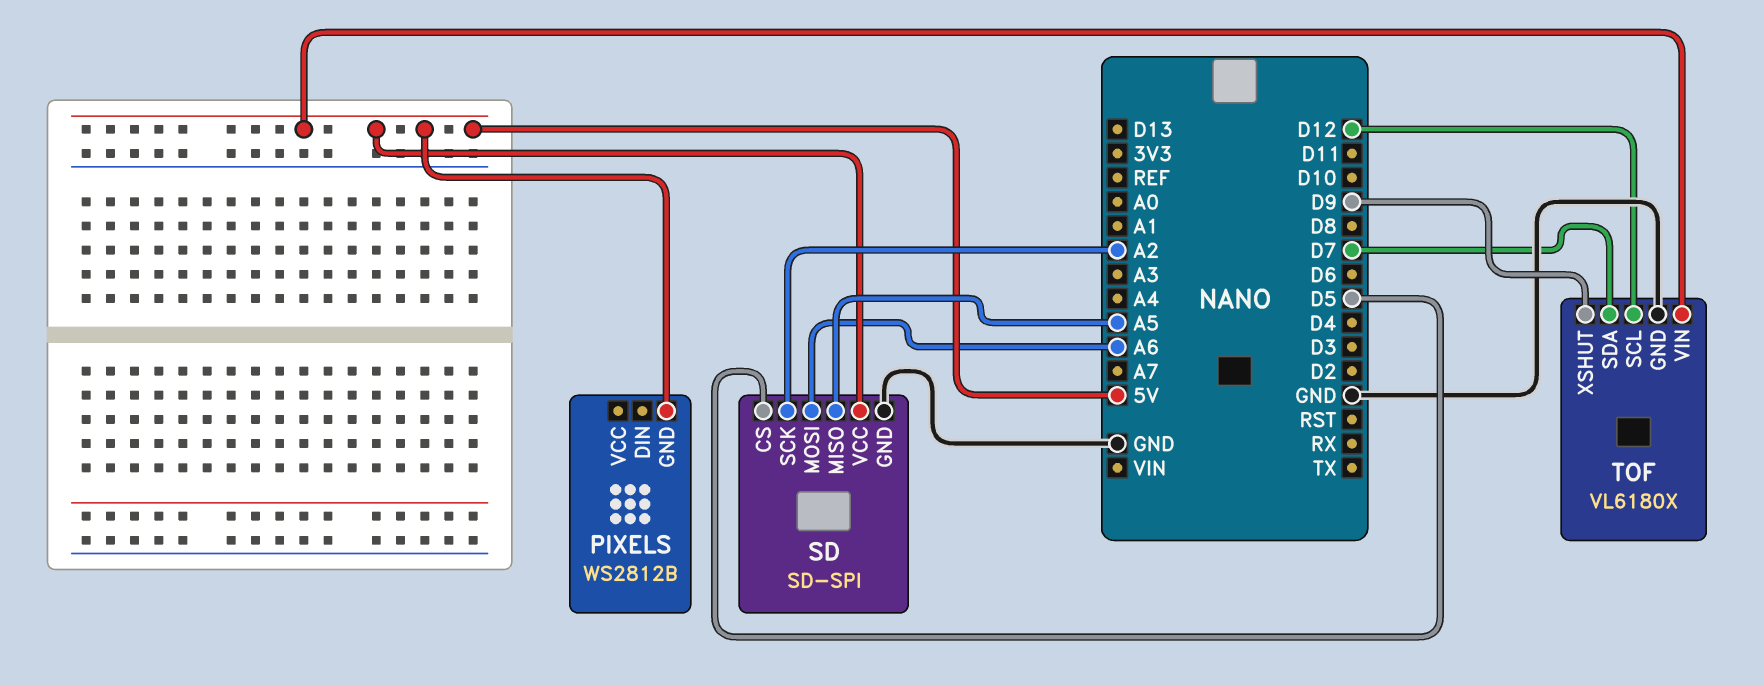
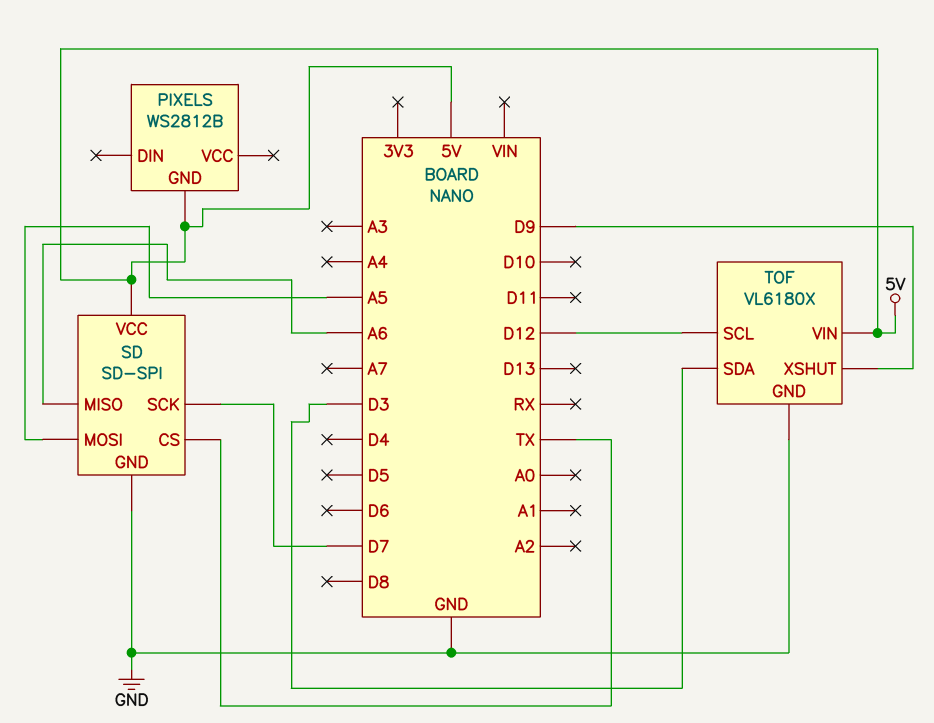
SD pin CS: D5 -> TX
SD pin MISO: A5 -> A6
SD pin MOSI: A6 -> A5
SD pin SCK: A2 -> D7
TOF pin SDA: D7 -> D3

